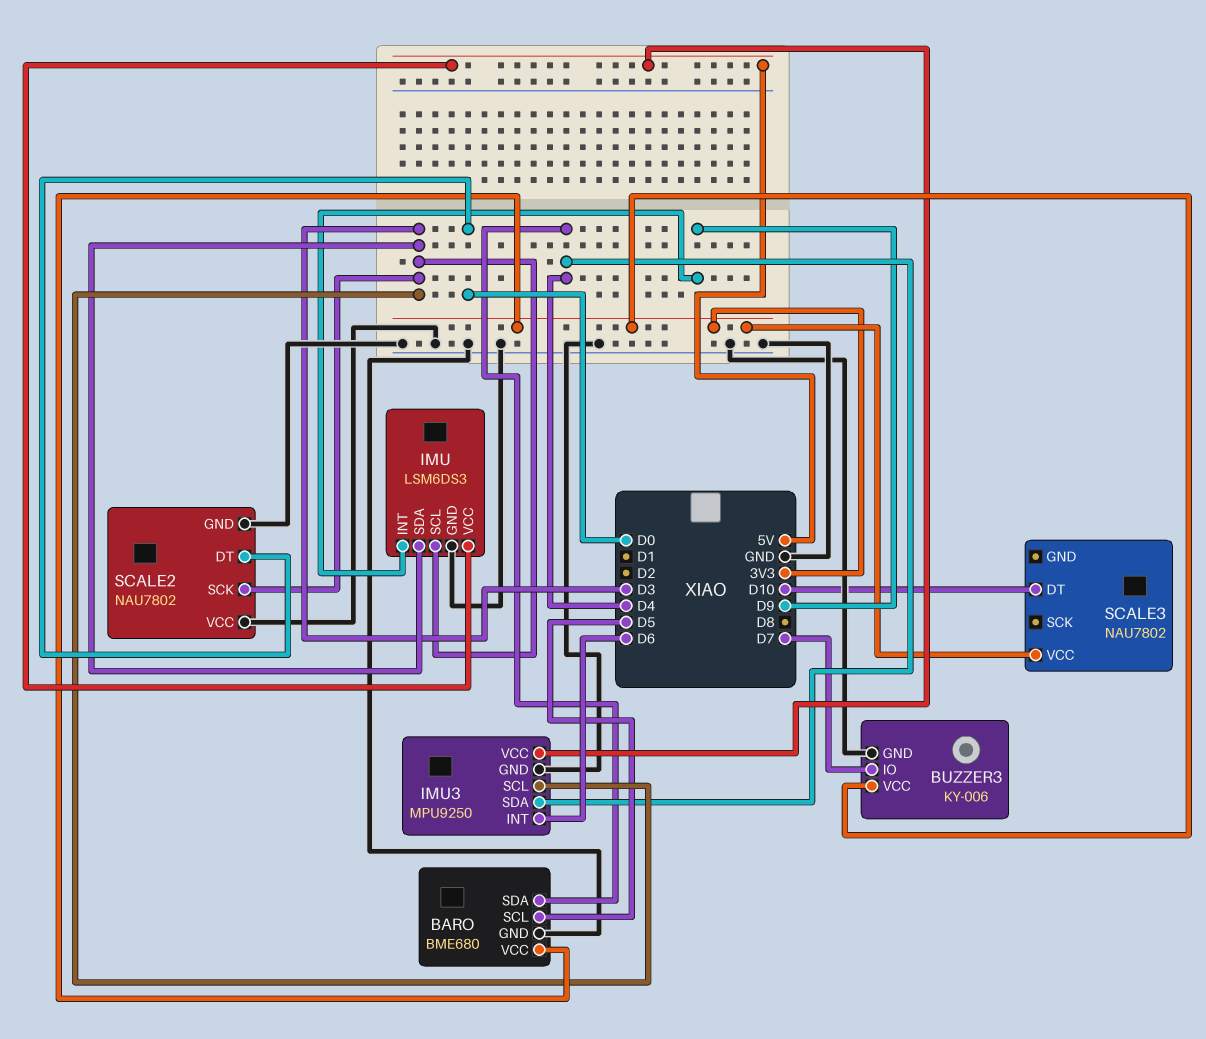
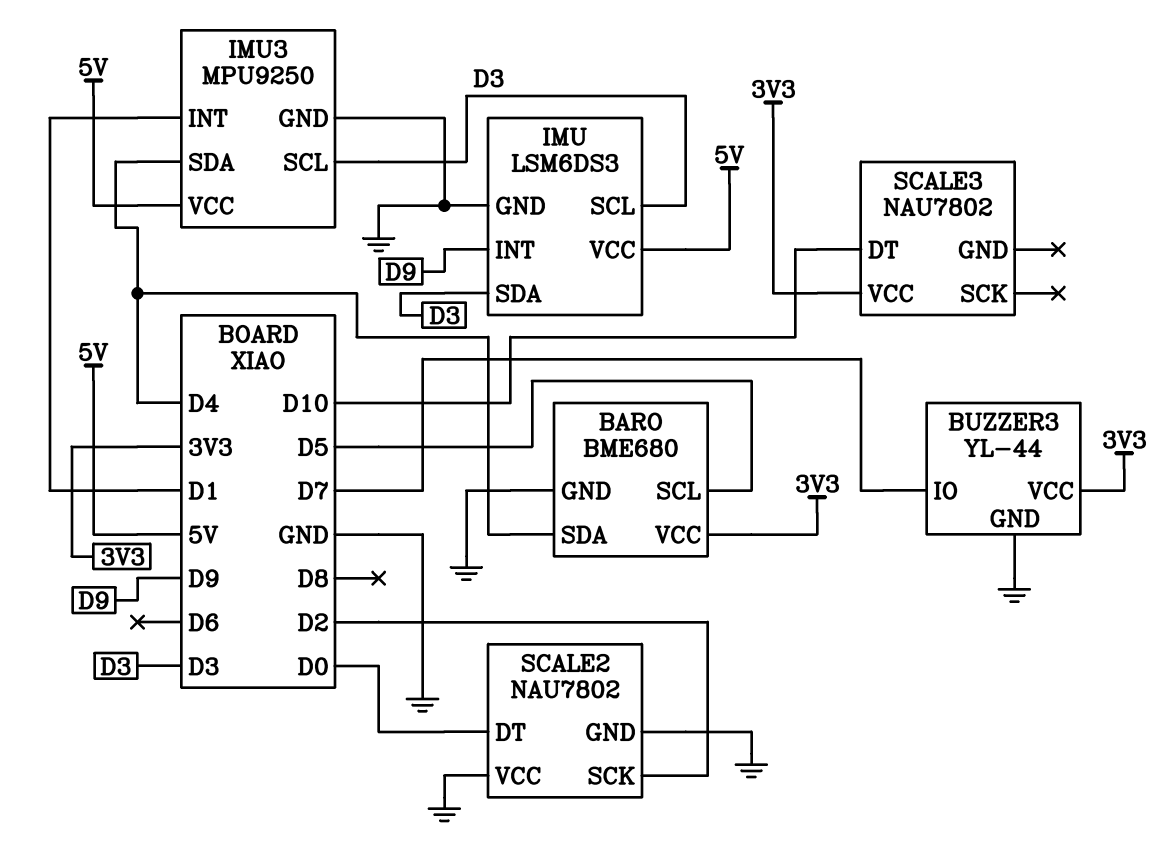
BUZZER3: KY-006 -> YL-44
IMU3 pin INT: D6 -> D1
SCALE2 pin SCK: D3 -> D2

